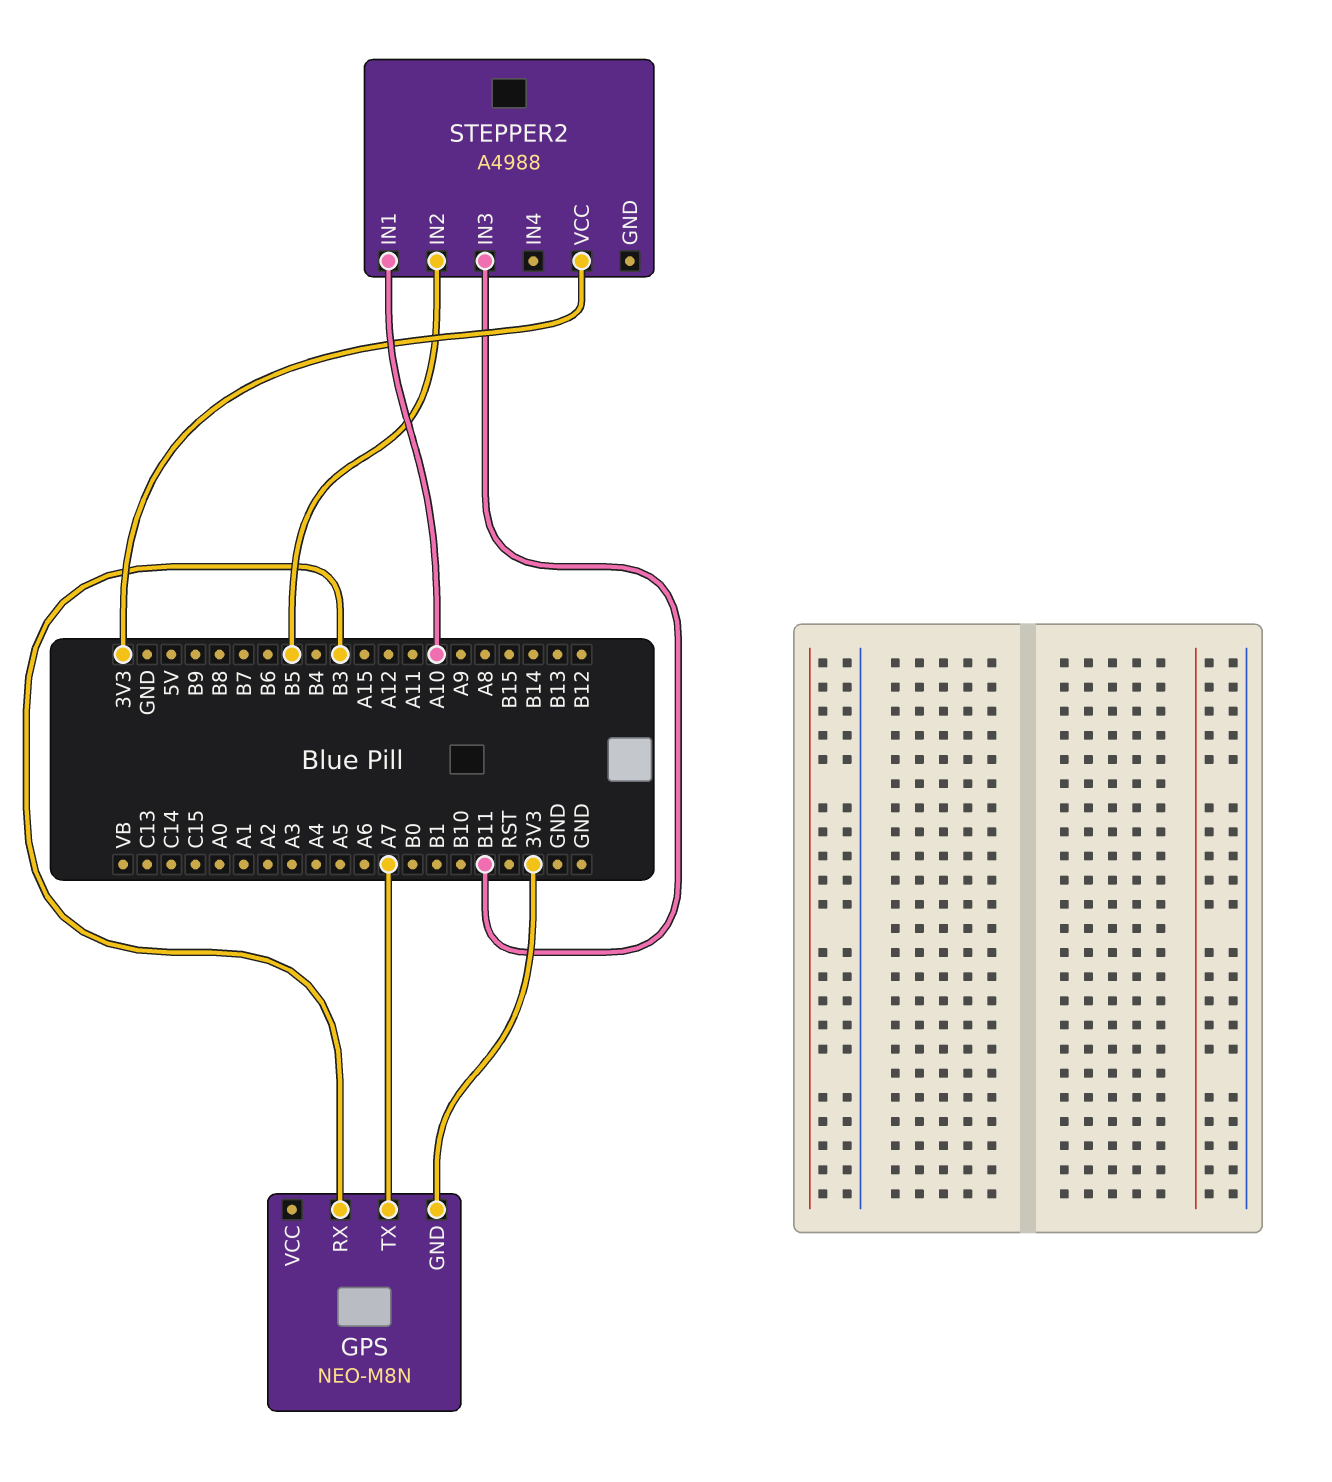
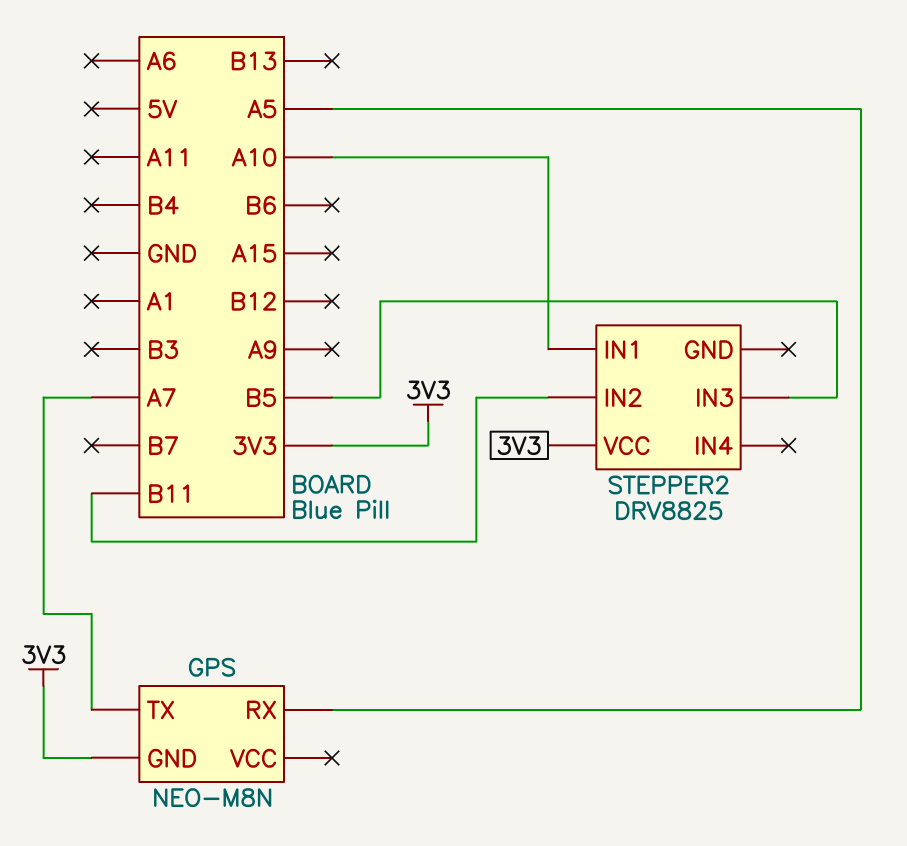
GPS pin RX: B3 -> A5
STEPPER2: A4988 -> DRV8825
STEPPER2 pin IN2: B5 -> B11
STEPPER2 pin IN3: B11 -> B5

